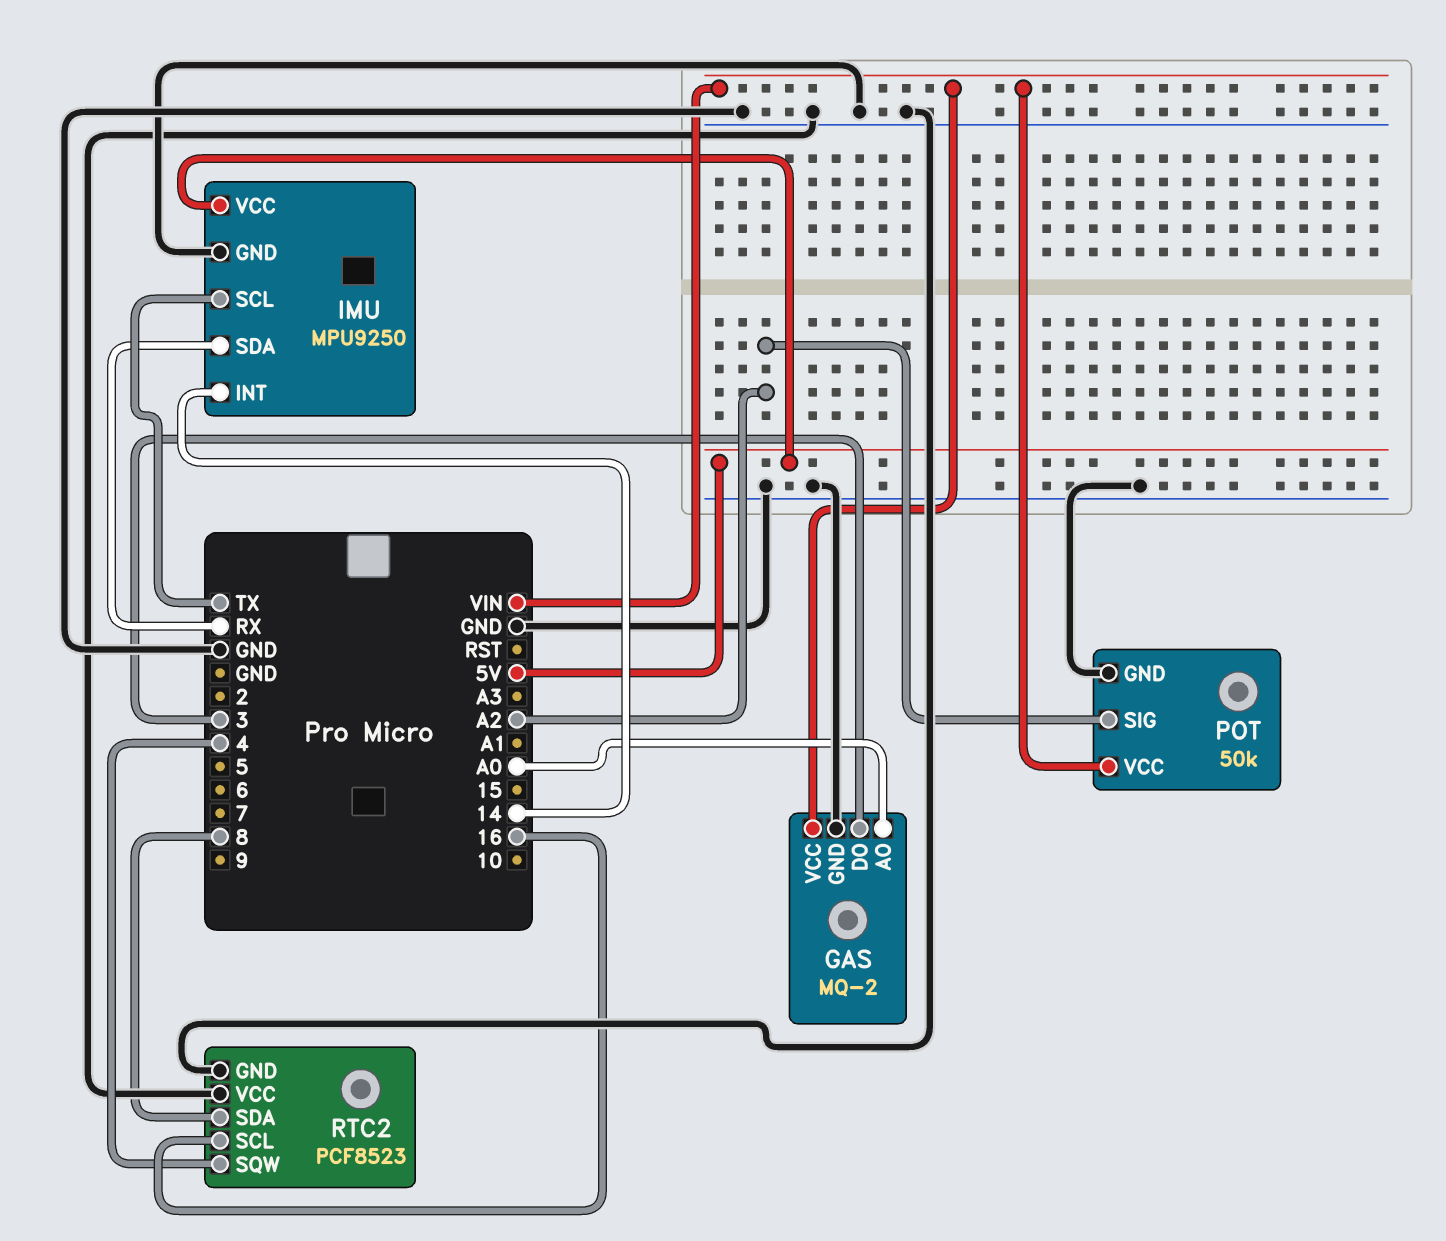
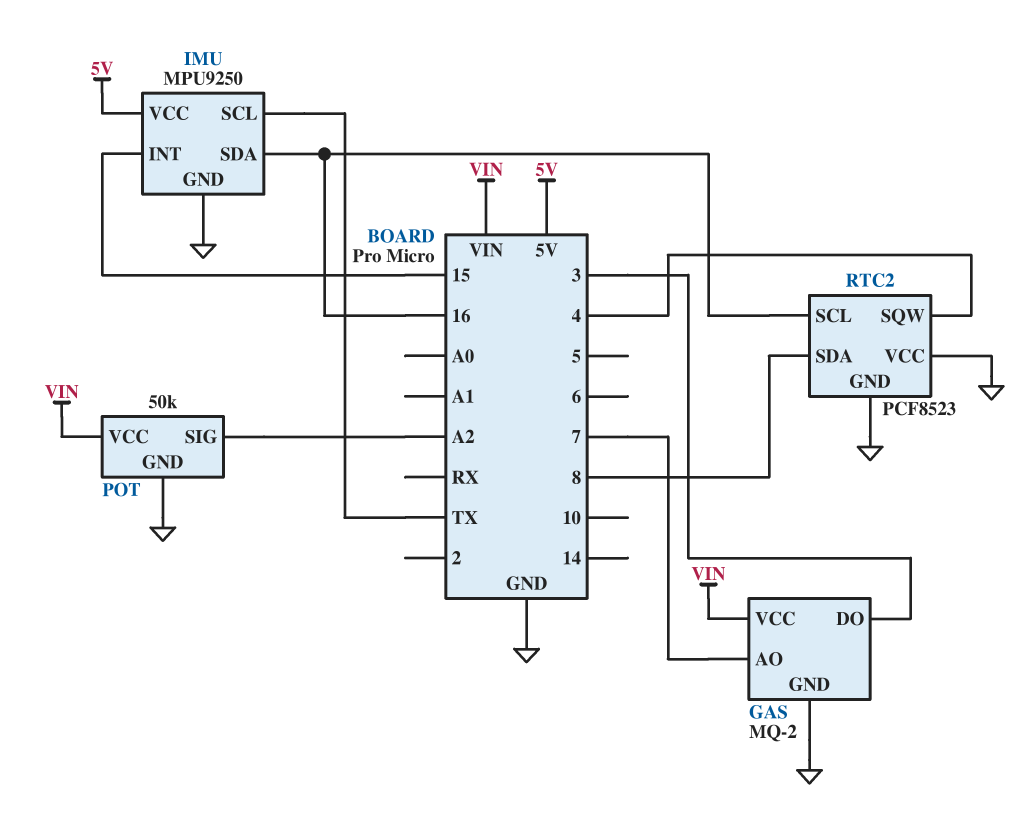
GAS pin AO: A0 -> 7
IMU pin INT: 14 -> 15
IMU pin SDA: RX -> 16

